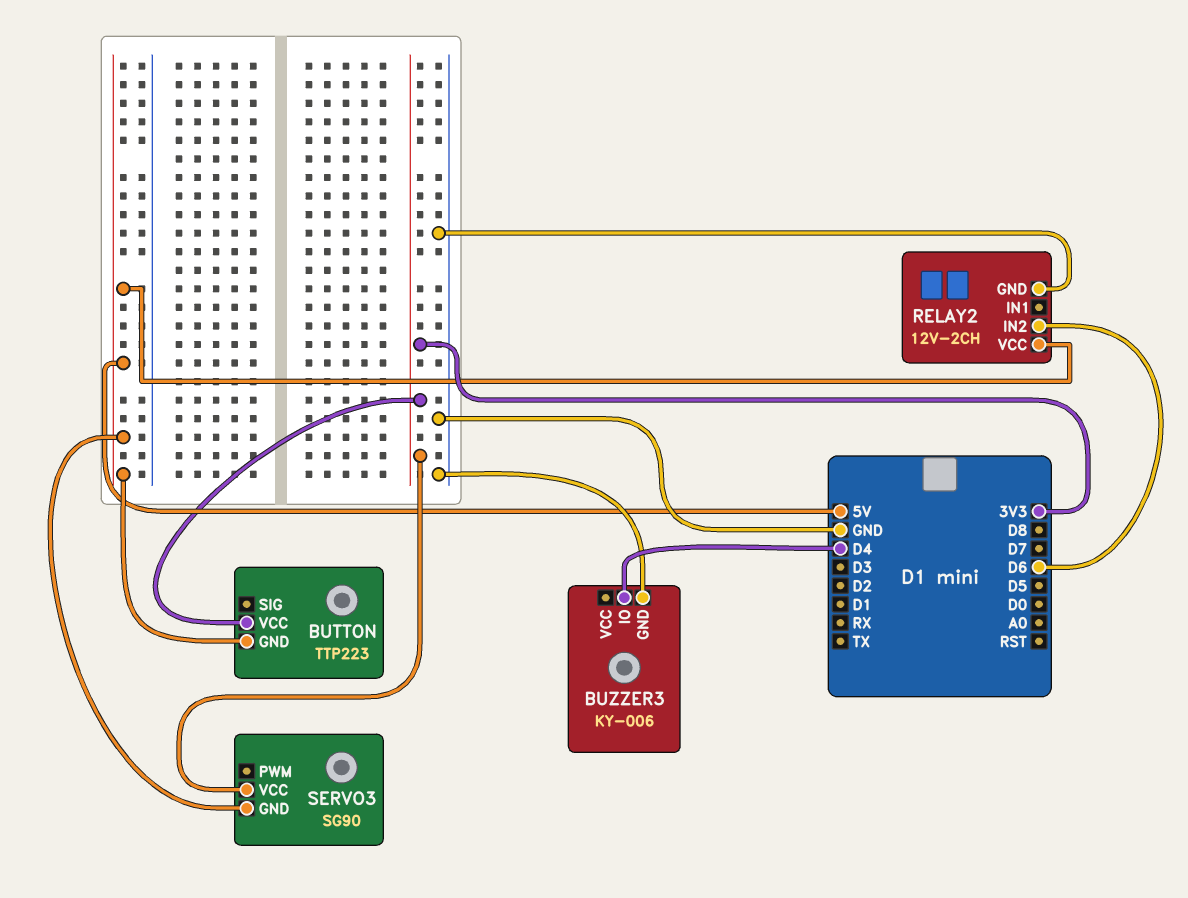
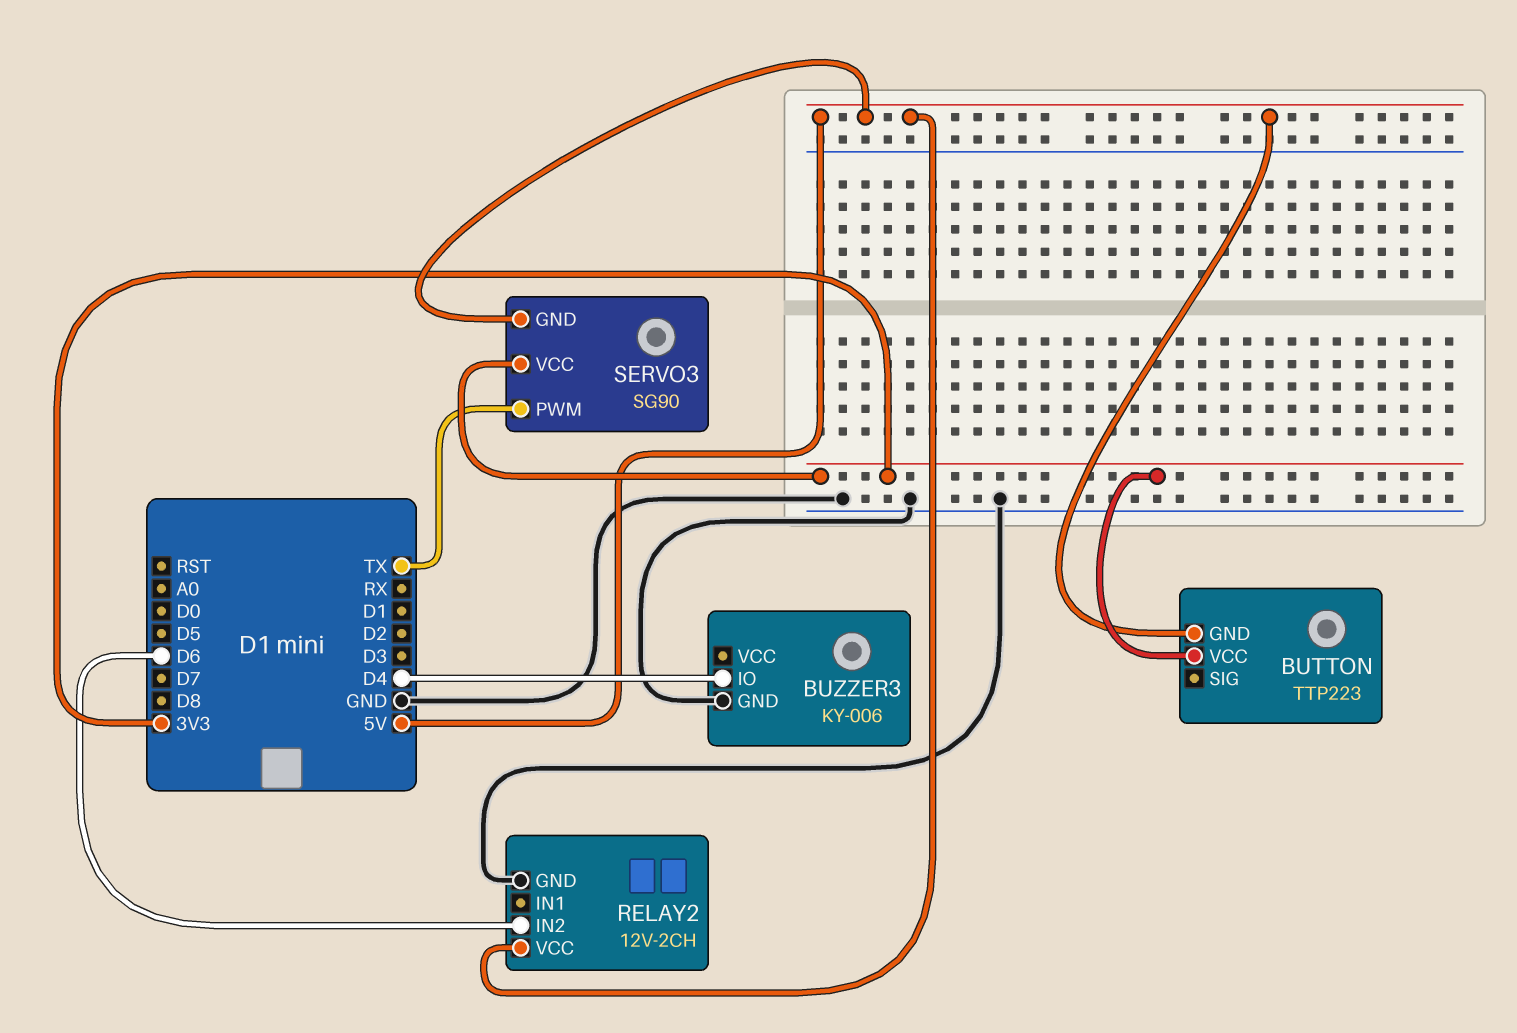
SERVO3 pin PWM: none -> TX

